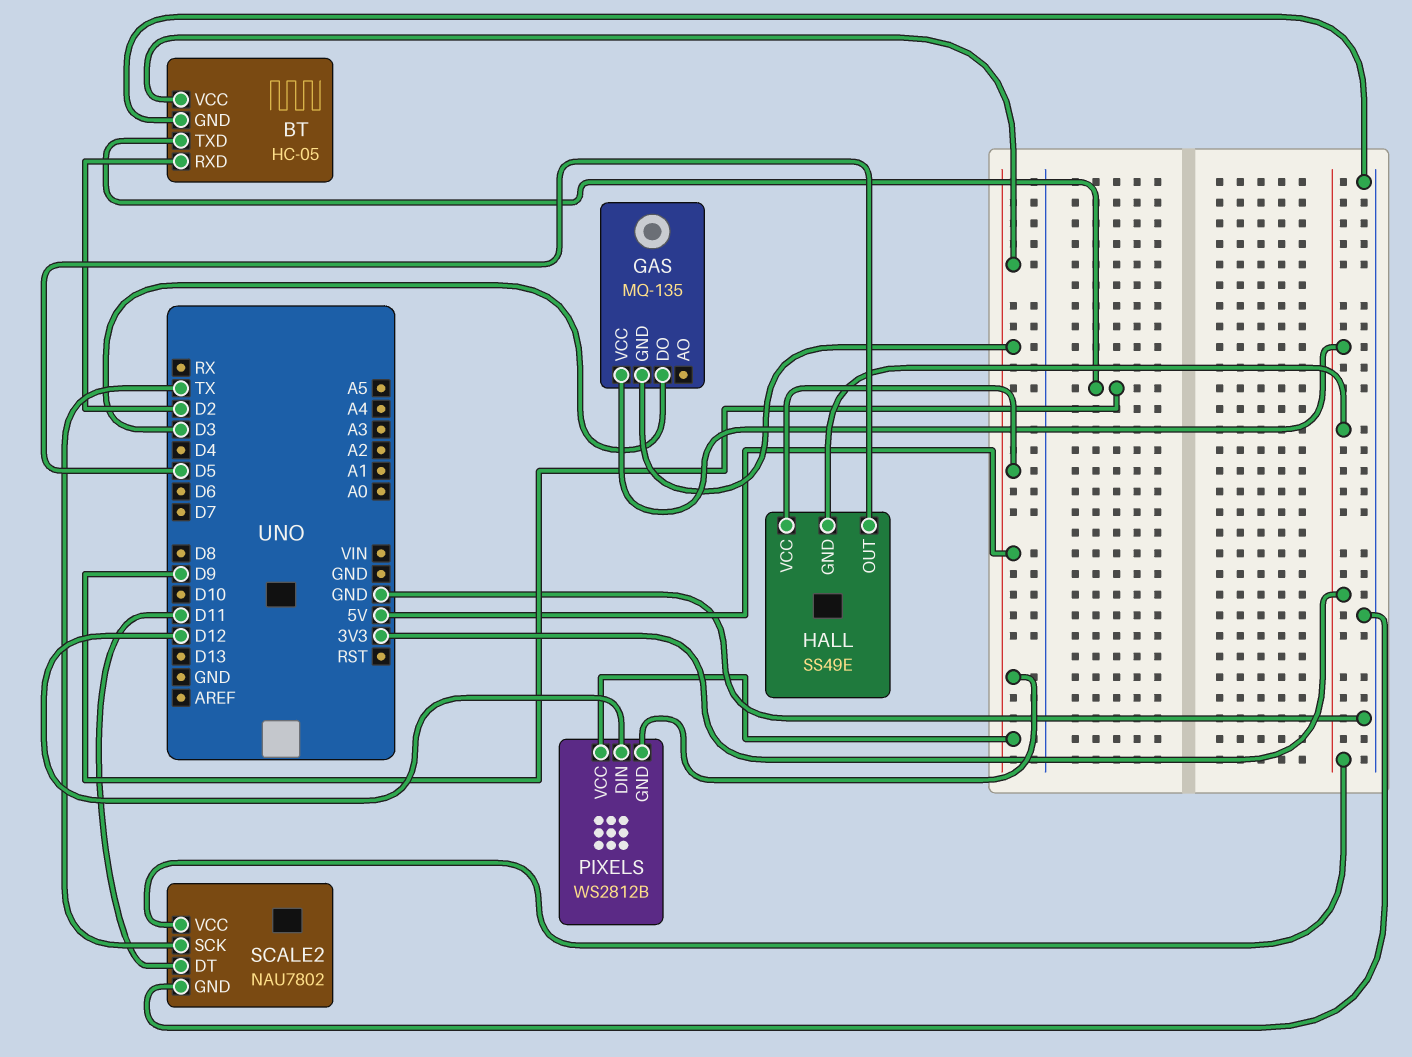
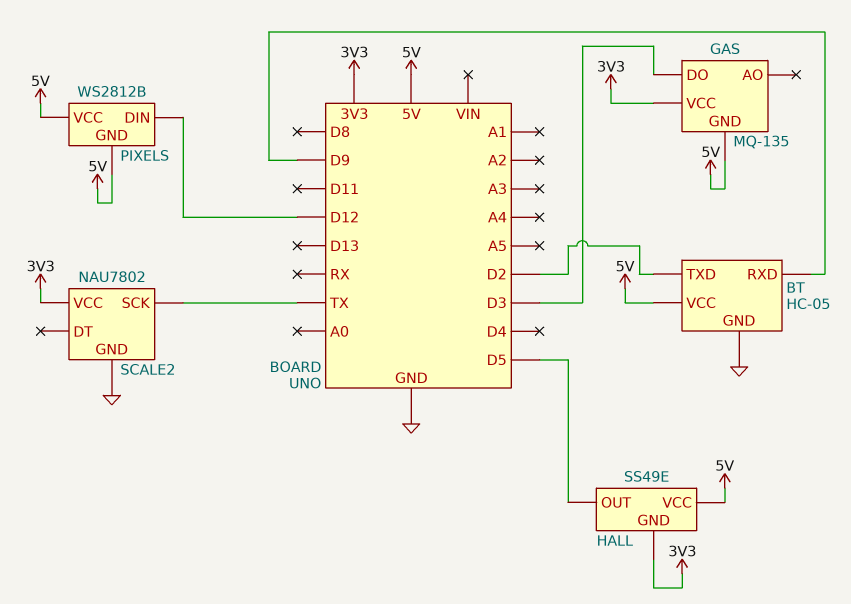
BT pin RXD: D2 -> D9
BT pin TXD: D9 -> D2
SCALE2 pin DT: D11 -> none

